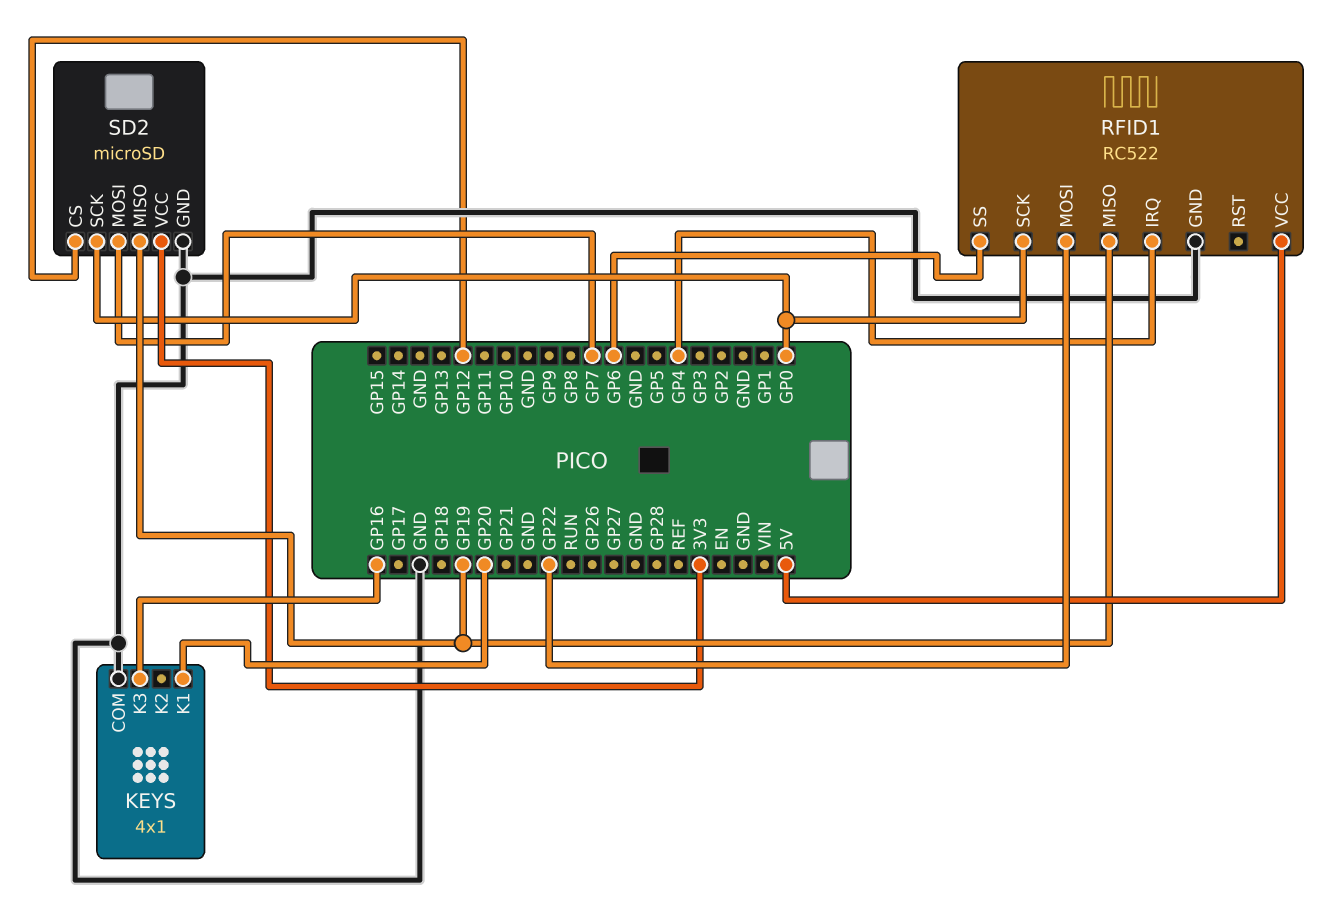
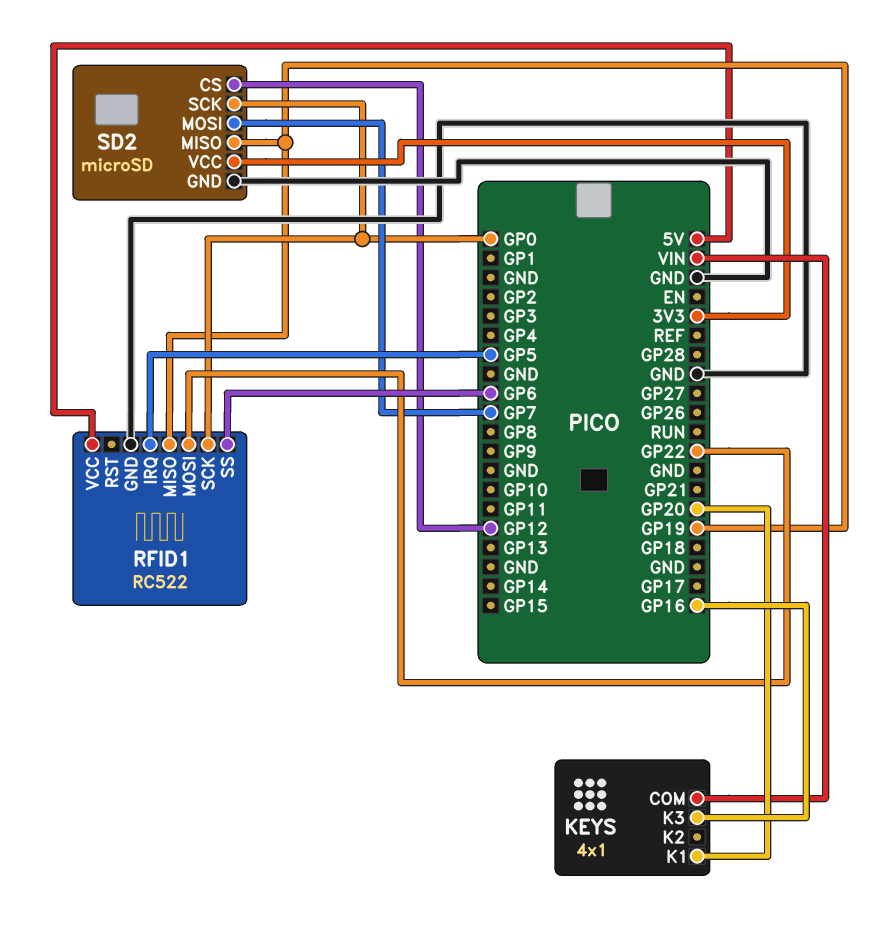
KEYS pin COM: GND -> VIN
RFID1 pin IRQ: GP4 -> GP5

